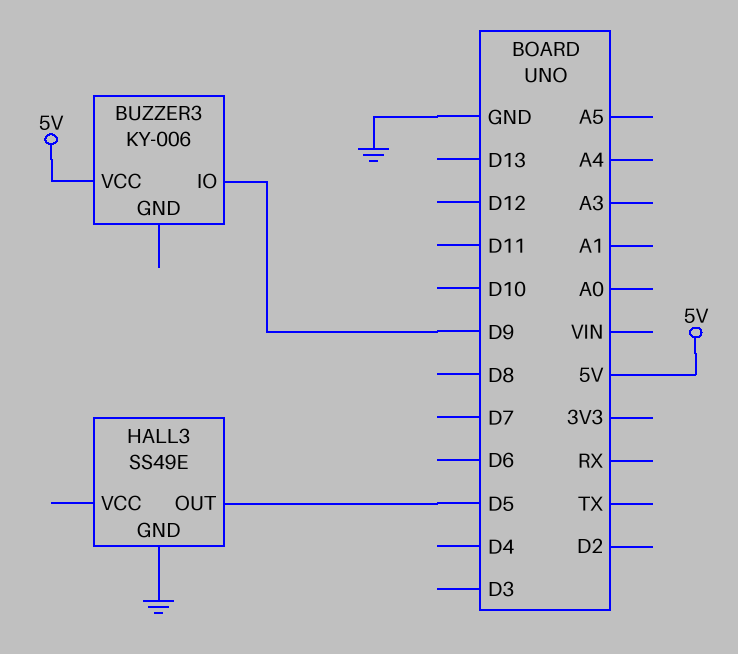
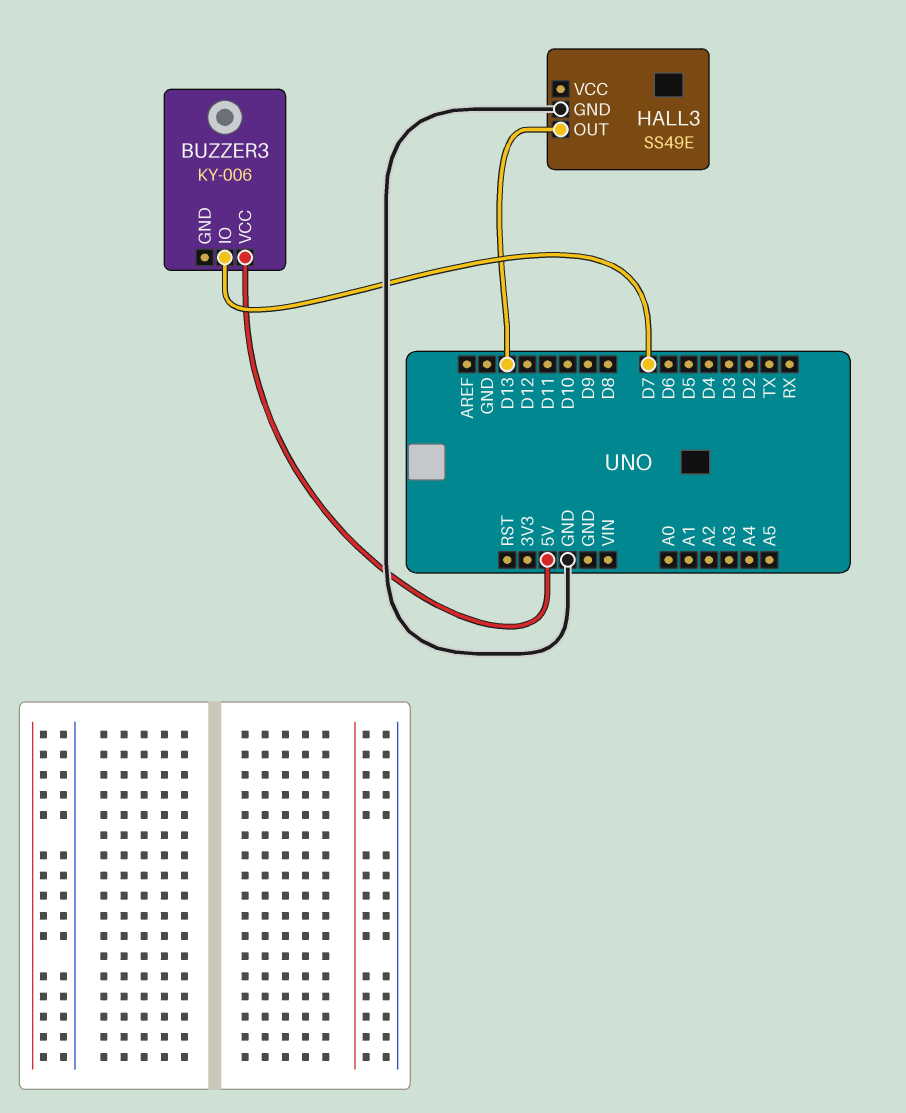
BUZZER3 pin IO: D9 -> D7
HALL3 pin OUT: D5 -> D13

